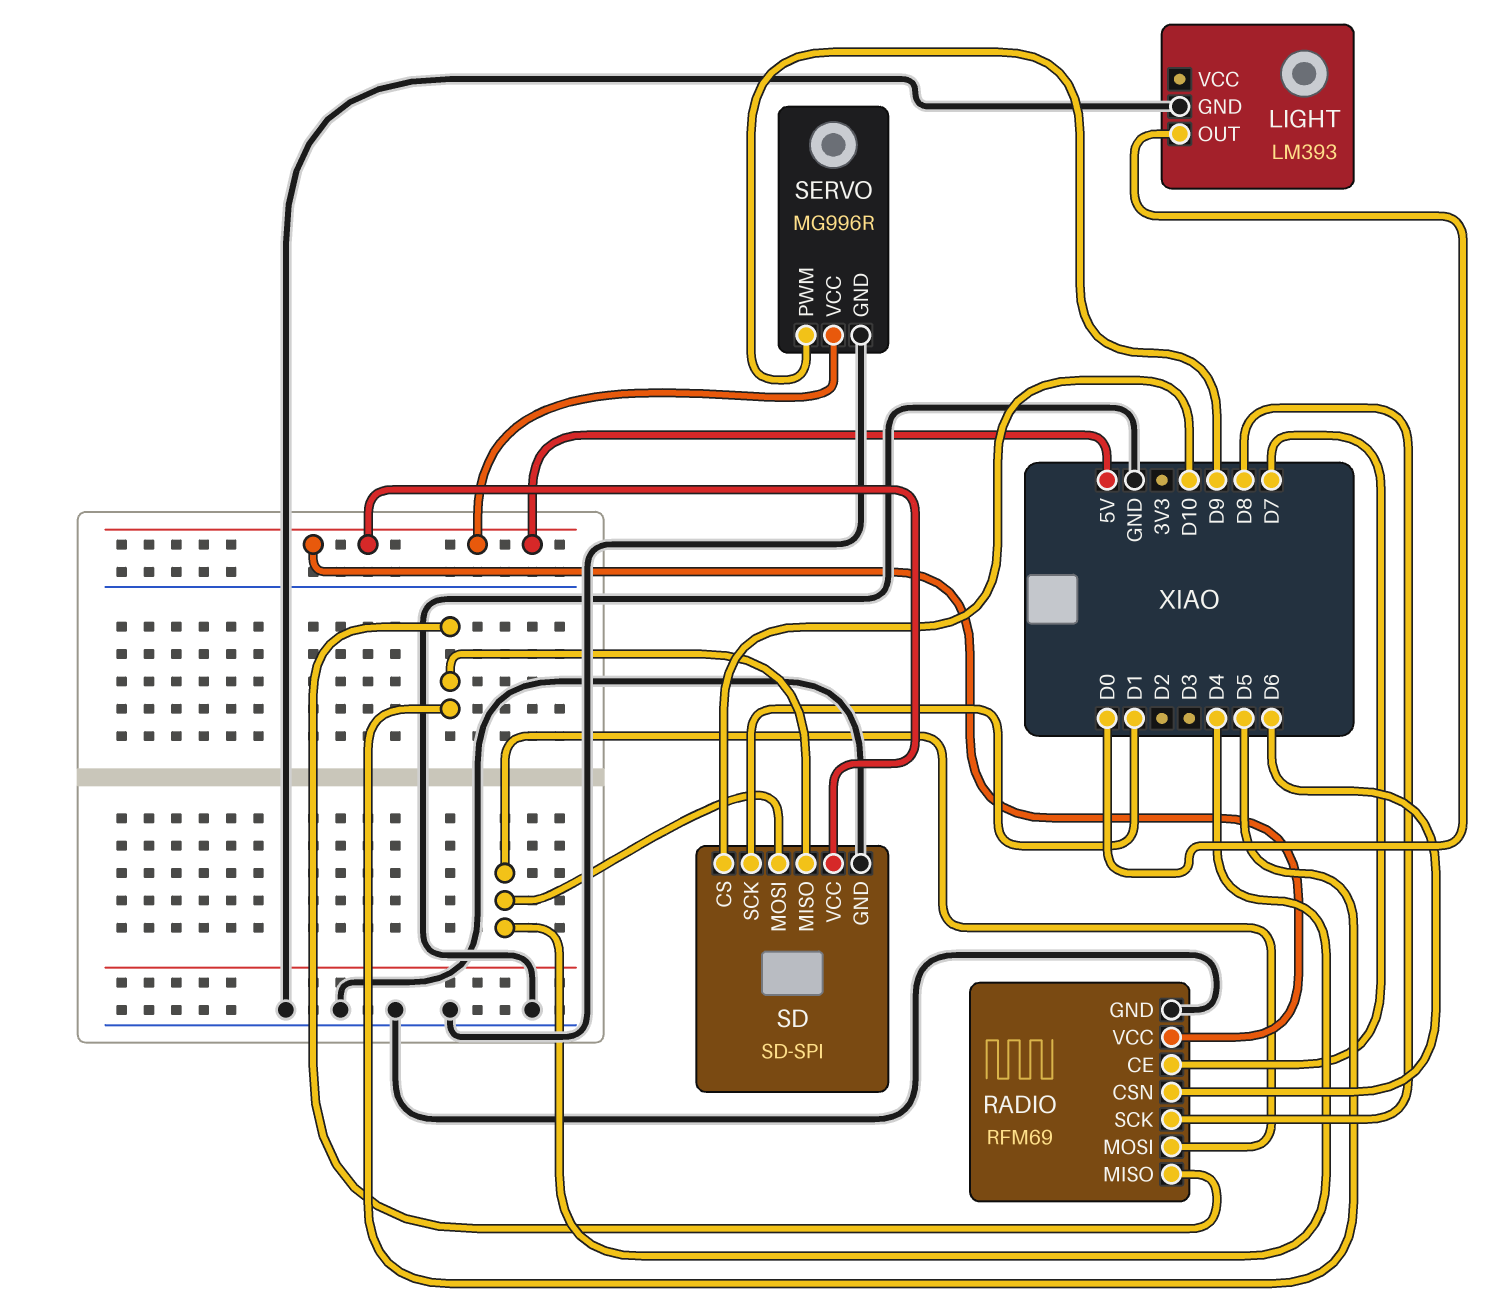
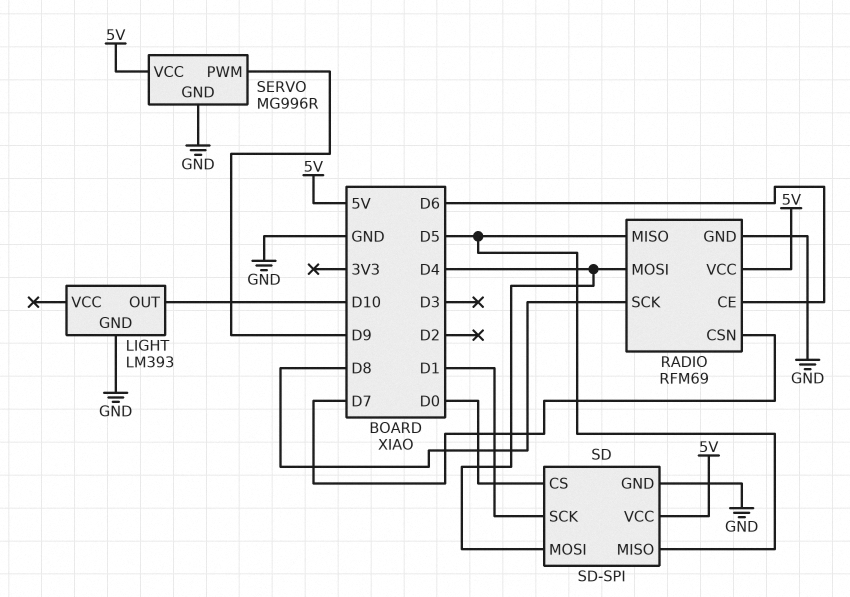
LIGHT pin OUT: D0 -> D10
RADIO pin CE: D7 -> D6
RADIO pin CSN: D6 -> D7
SD pin CS: D10 -> D0

